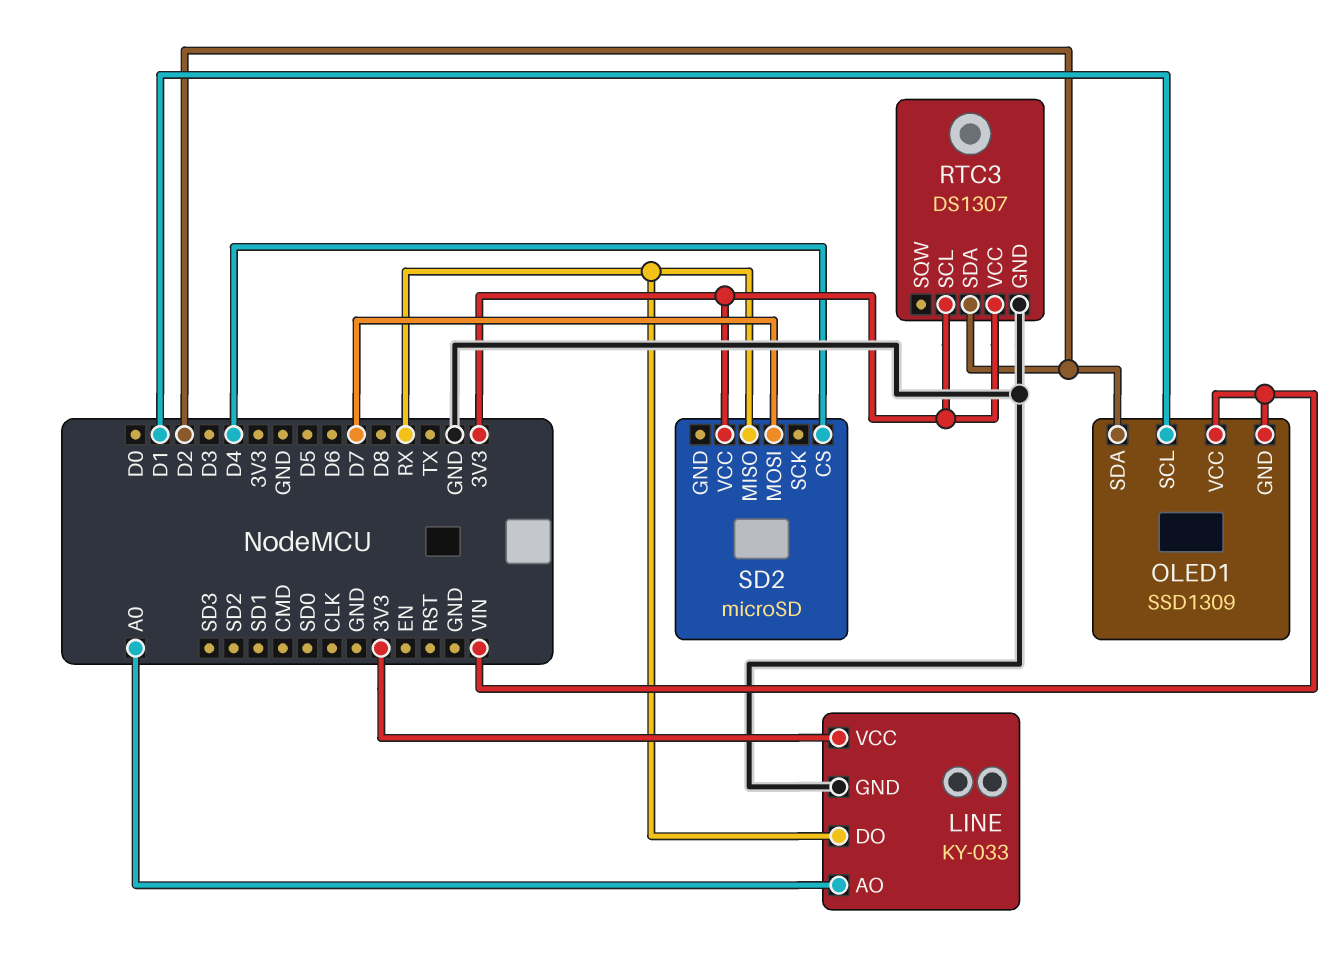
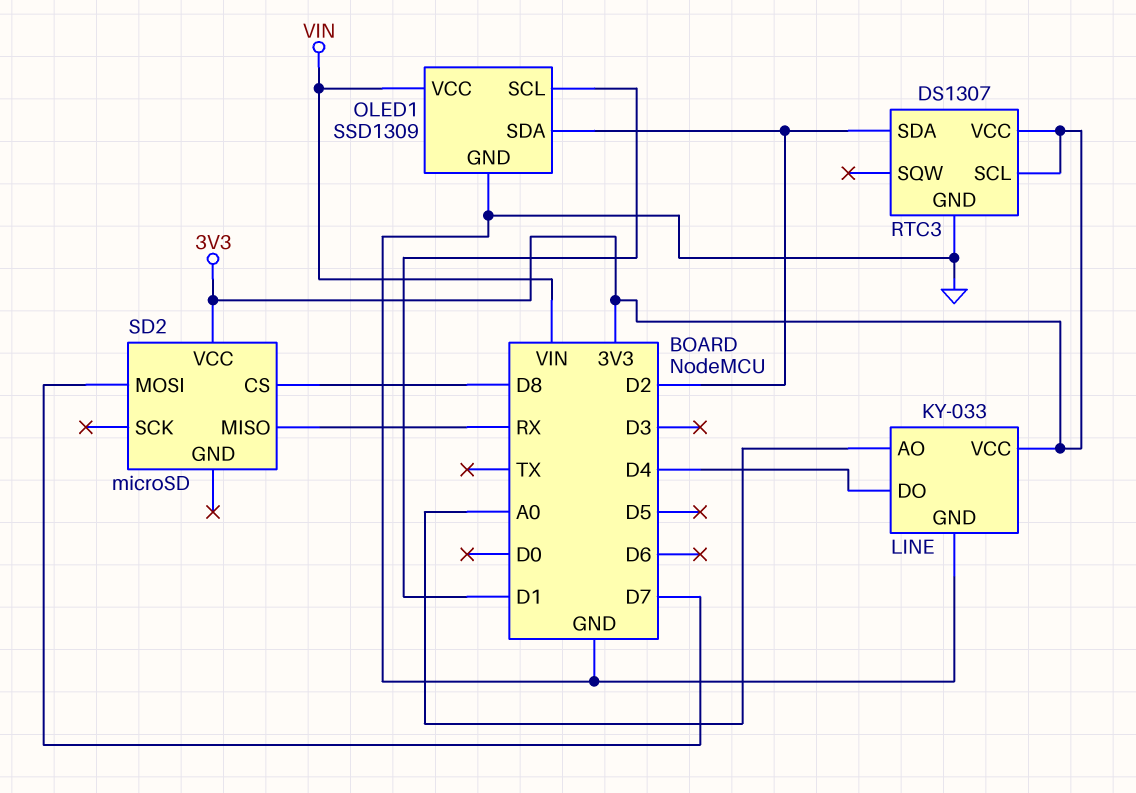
LINE pin DO: RX -> D4
OLED1 pin GND: VIN -> GND
SD2 pin CS: D4 -> D8

